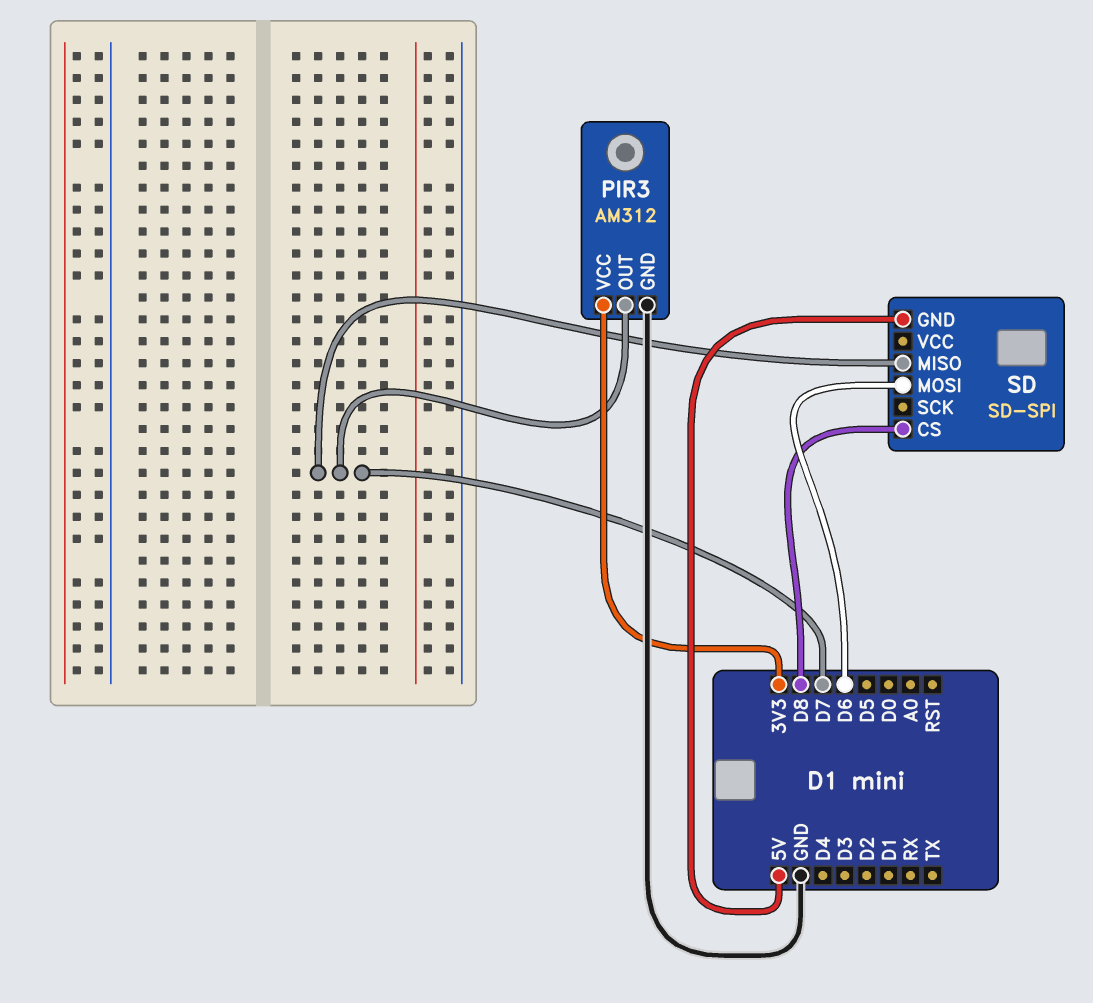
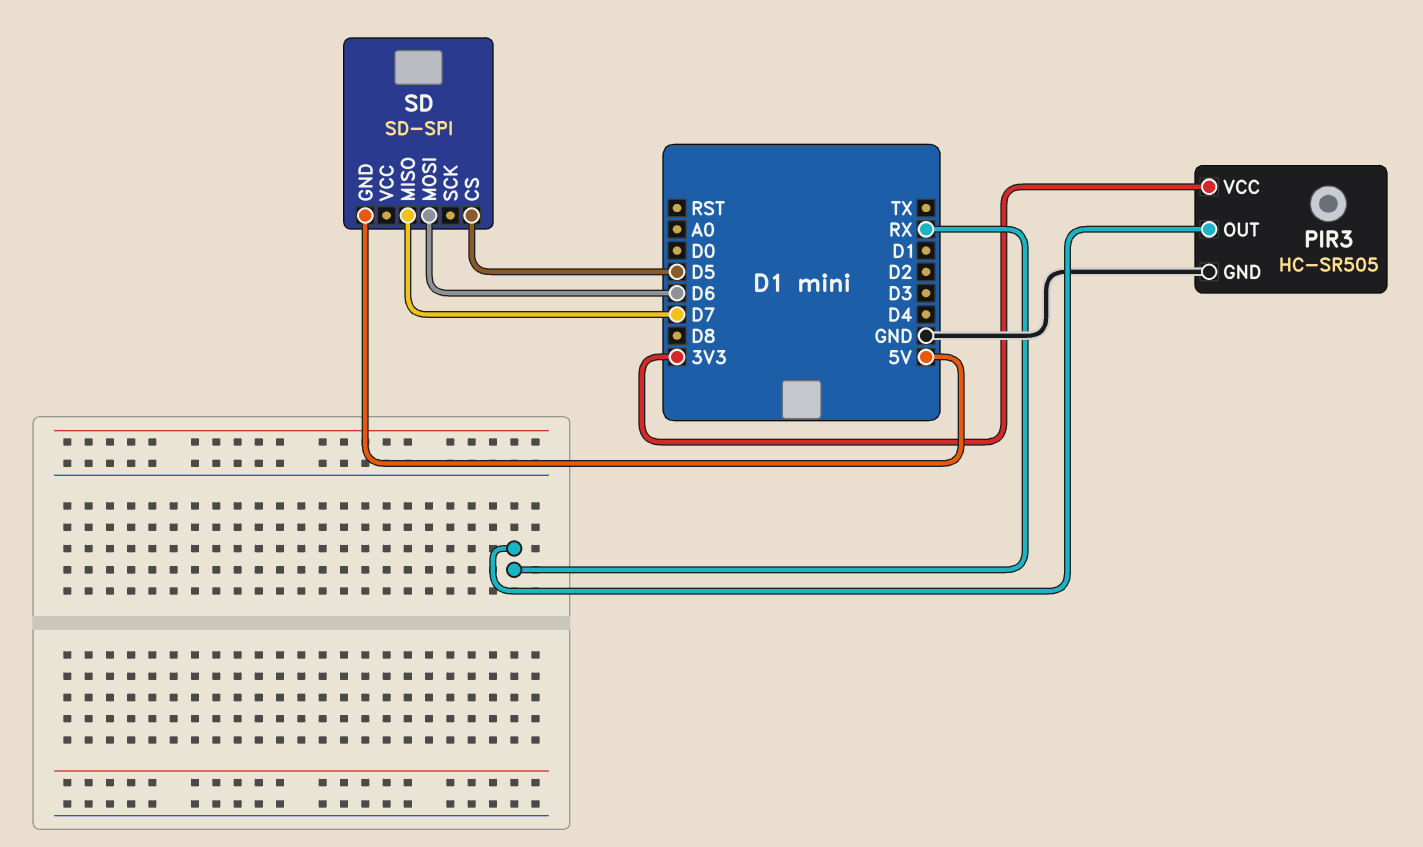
PIR3: AM312 -> HC-SR505
PIR3 pin OUT: D7 -> RX
SD pin CS: D8 -> D5

